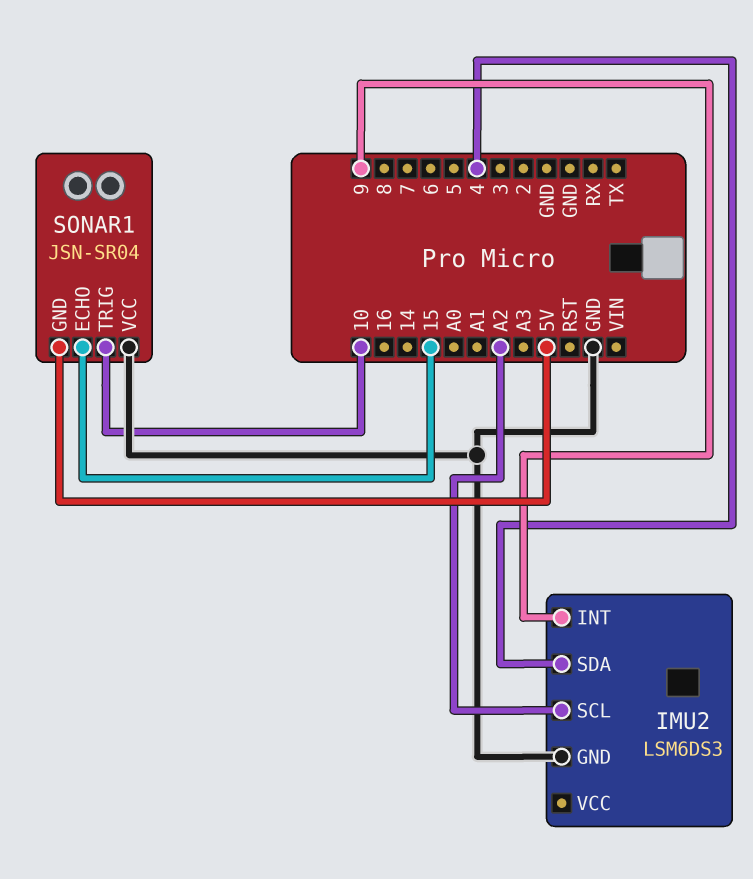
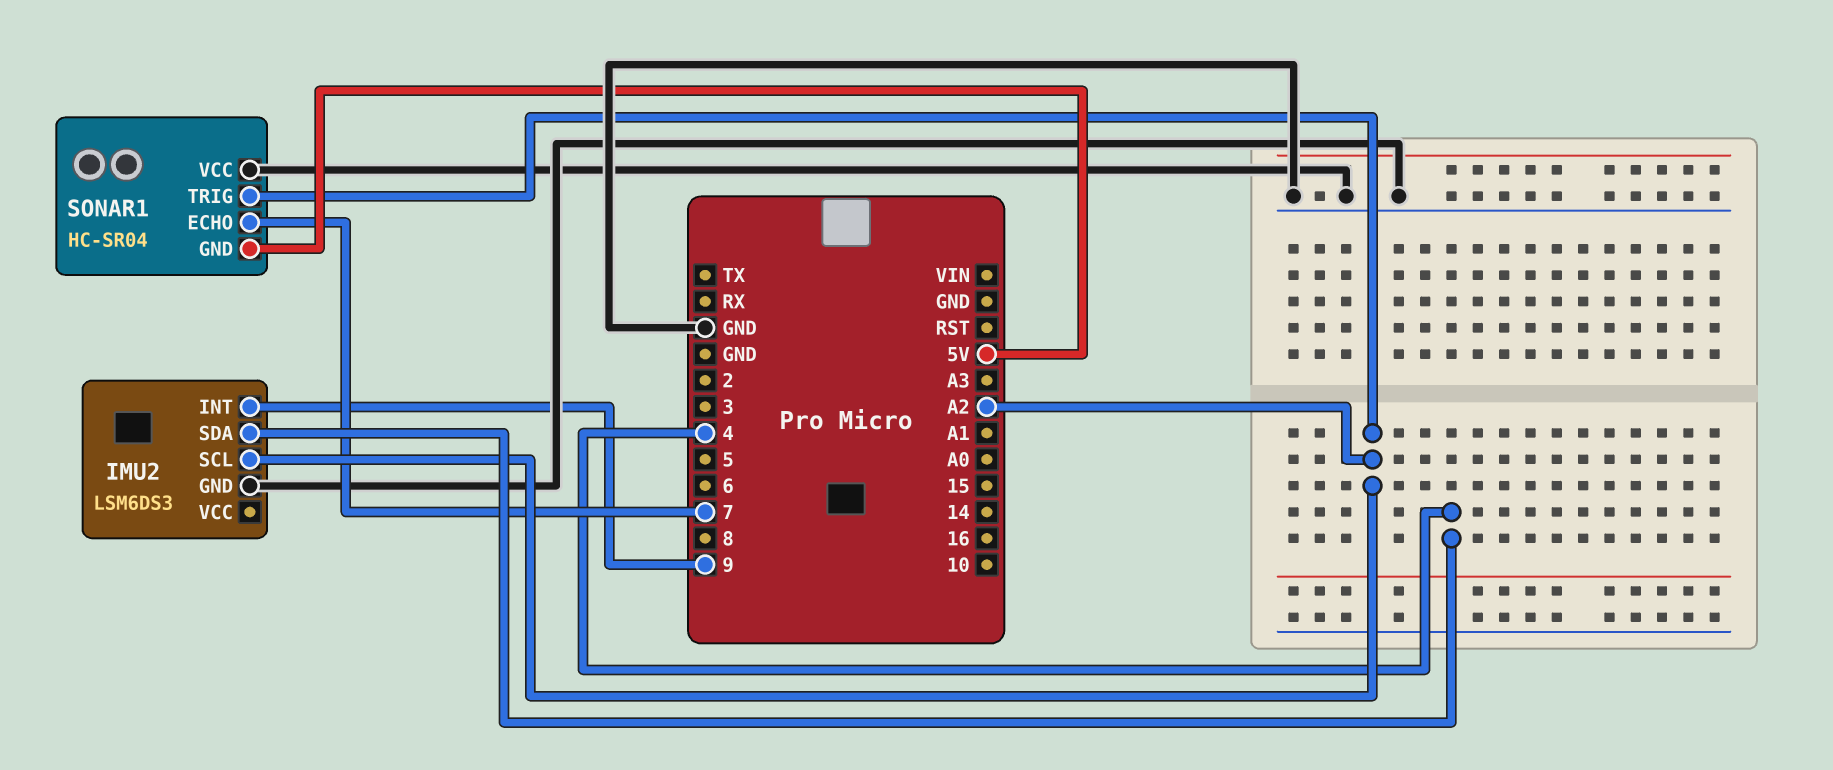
SONAR1: JSN-SR04 -> HC-SR04
SONAR1 pin ECHO: 15 -> 7
SONAR1 pin TRIG: 10 -> A2

